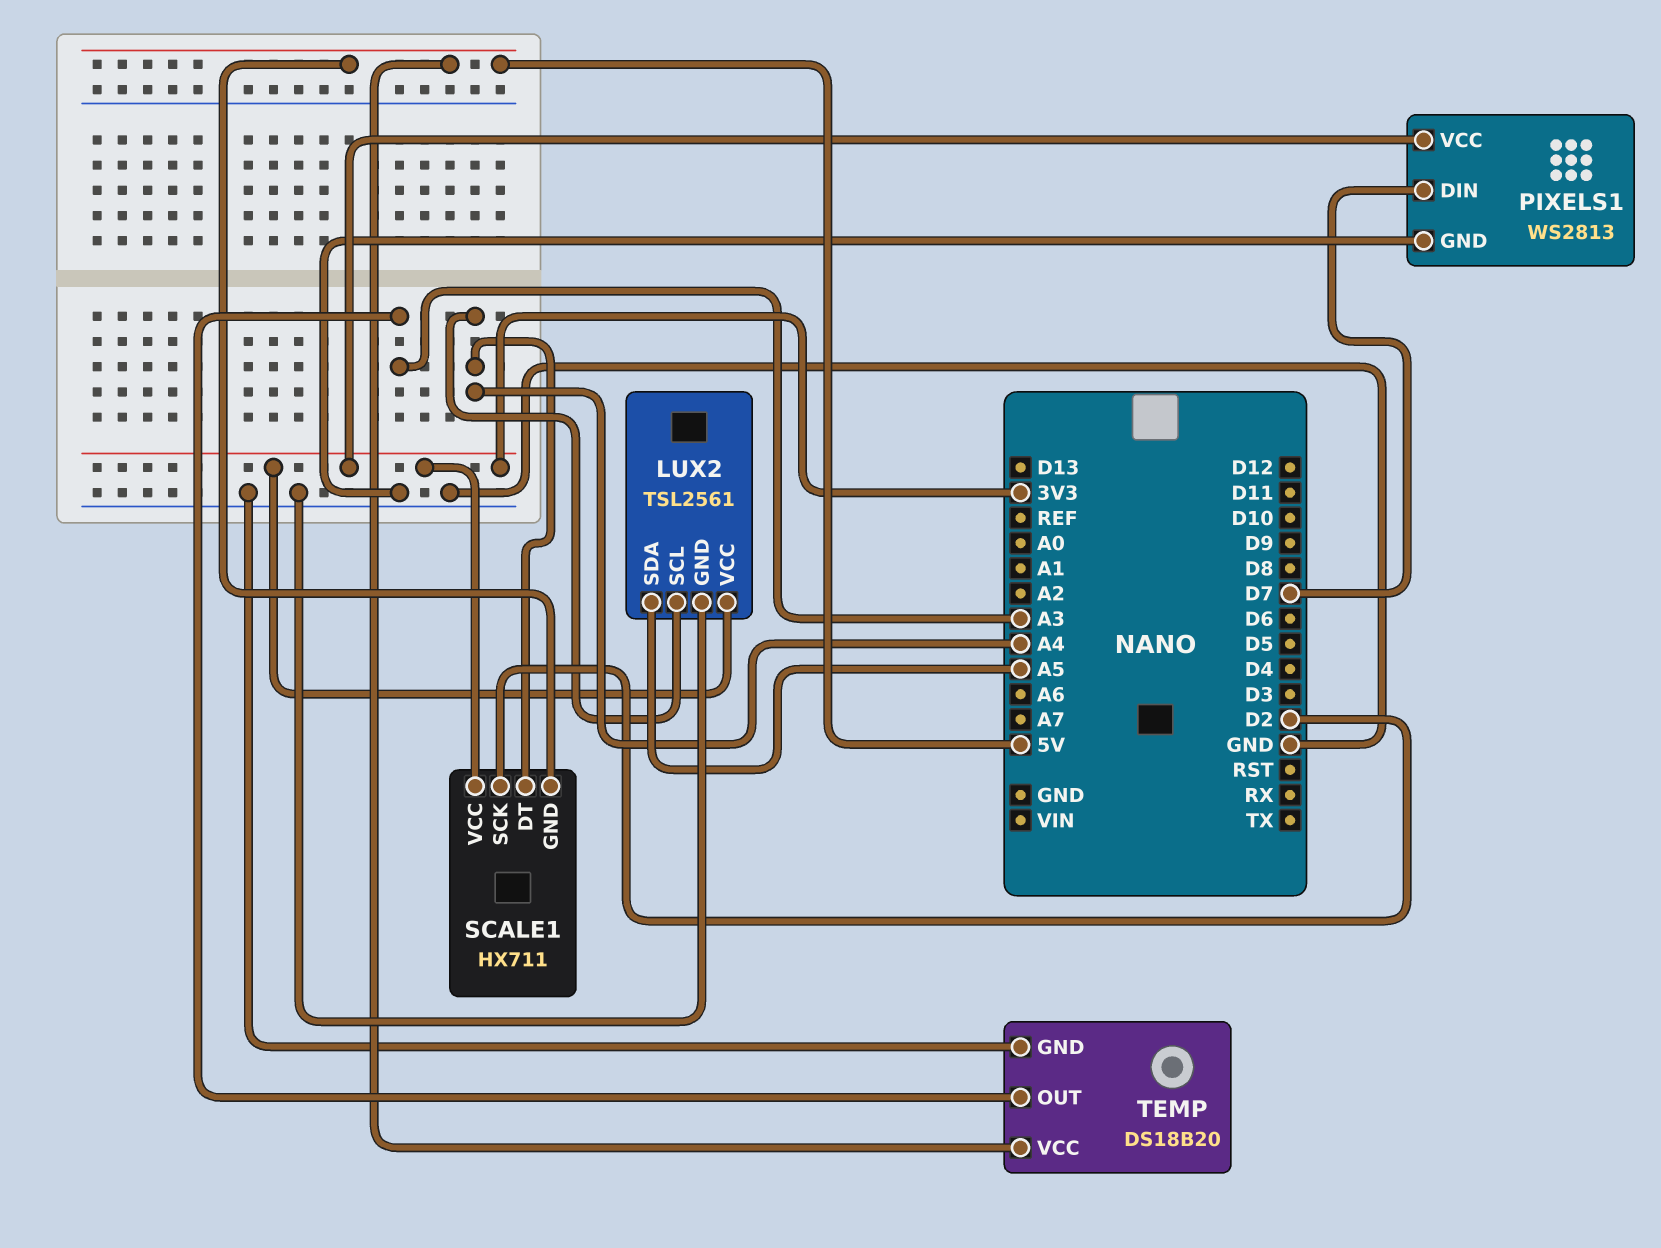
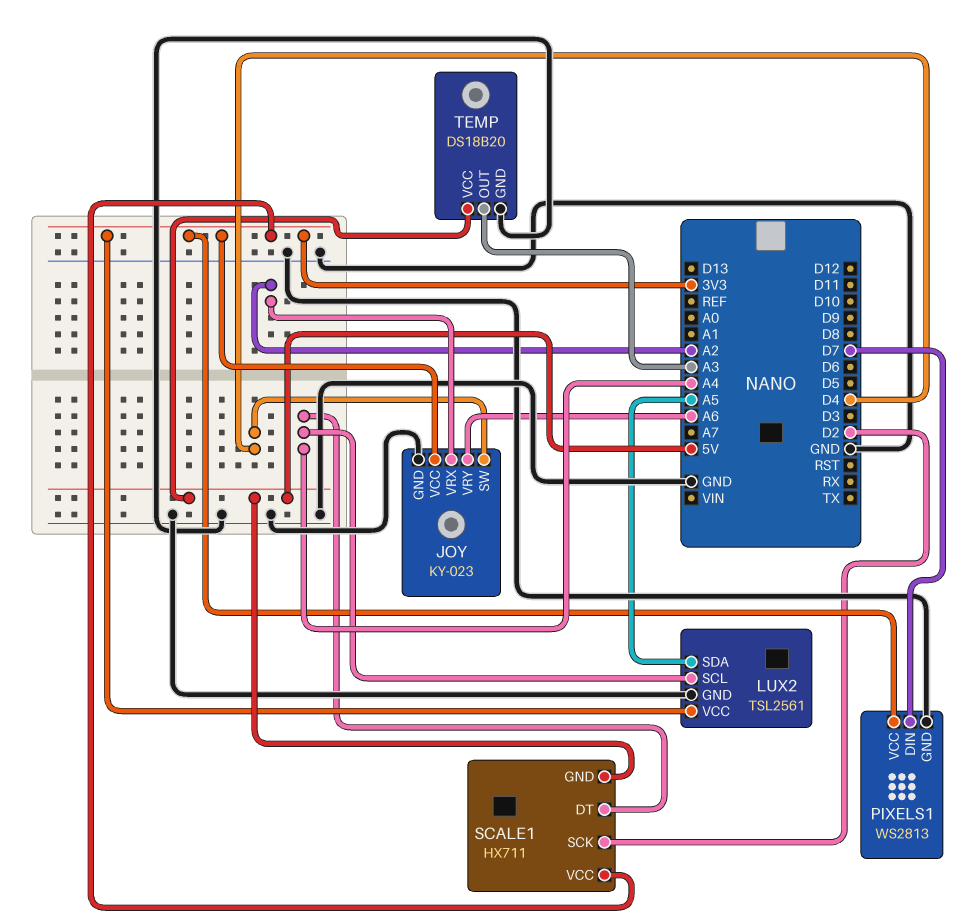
JOY: none -> KY-023
JOY pin GND: none -> GND
JOY pin SW: none -> D4
JOY pin VCC: none -> 3V3
JOY pin VRX: none -> A2
JOY pin VRY: none -> A6

